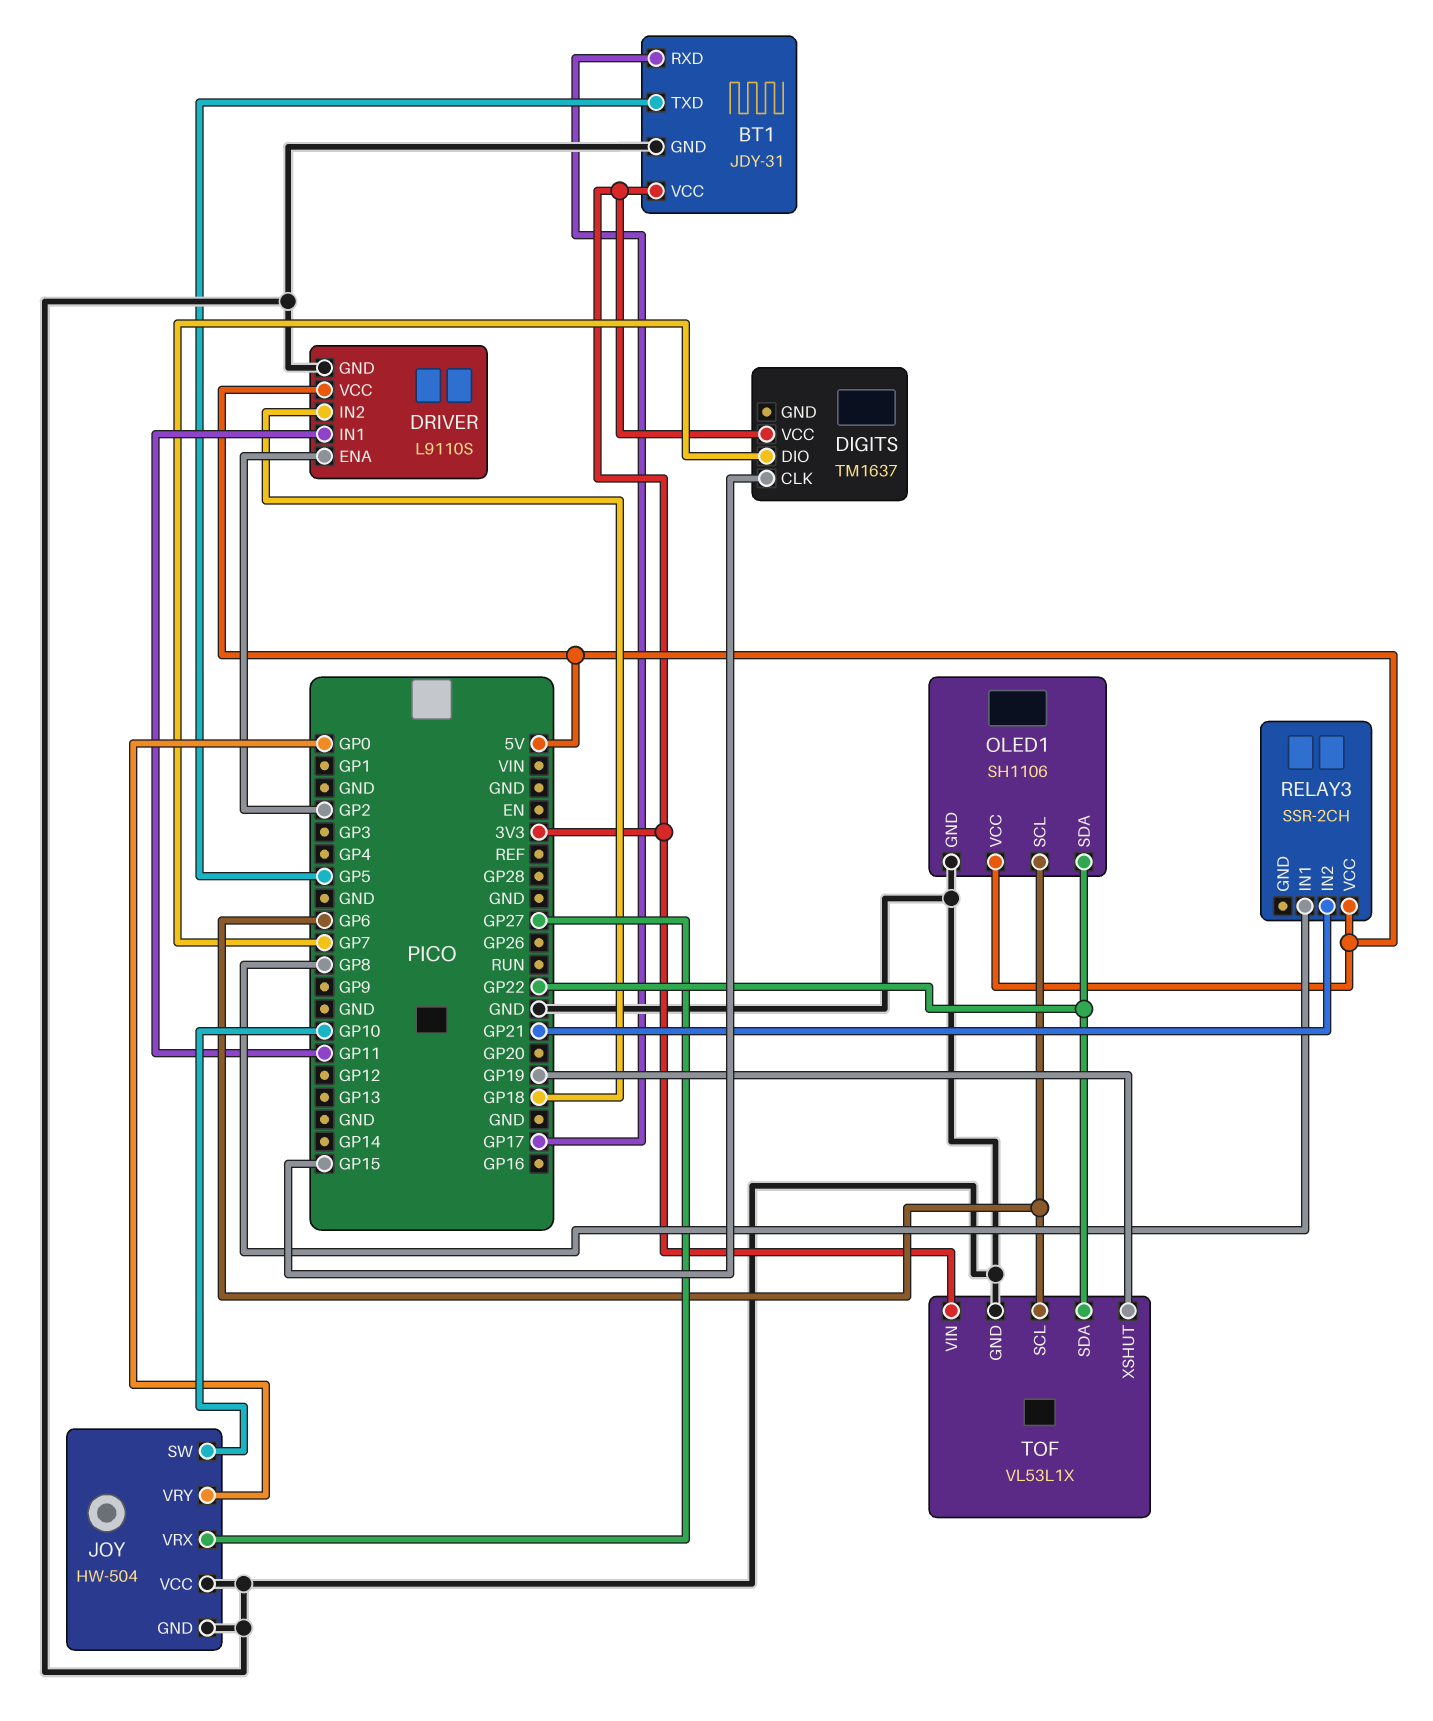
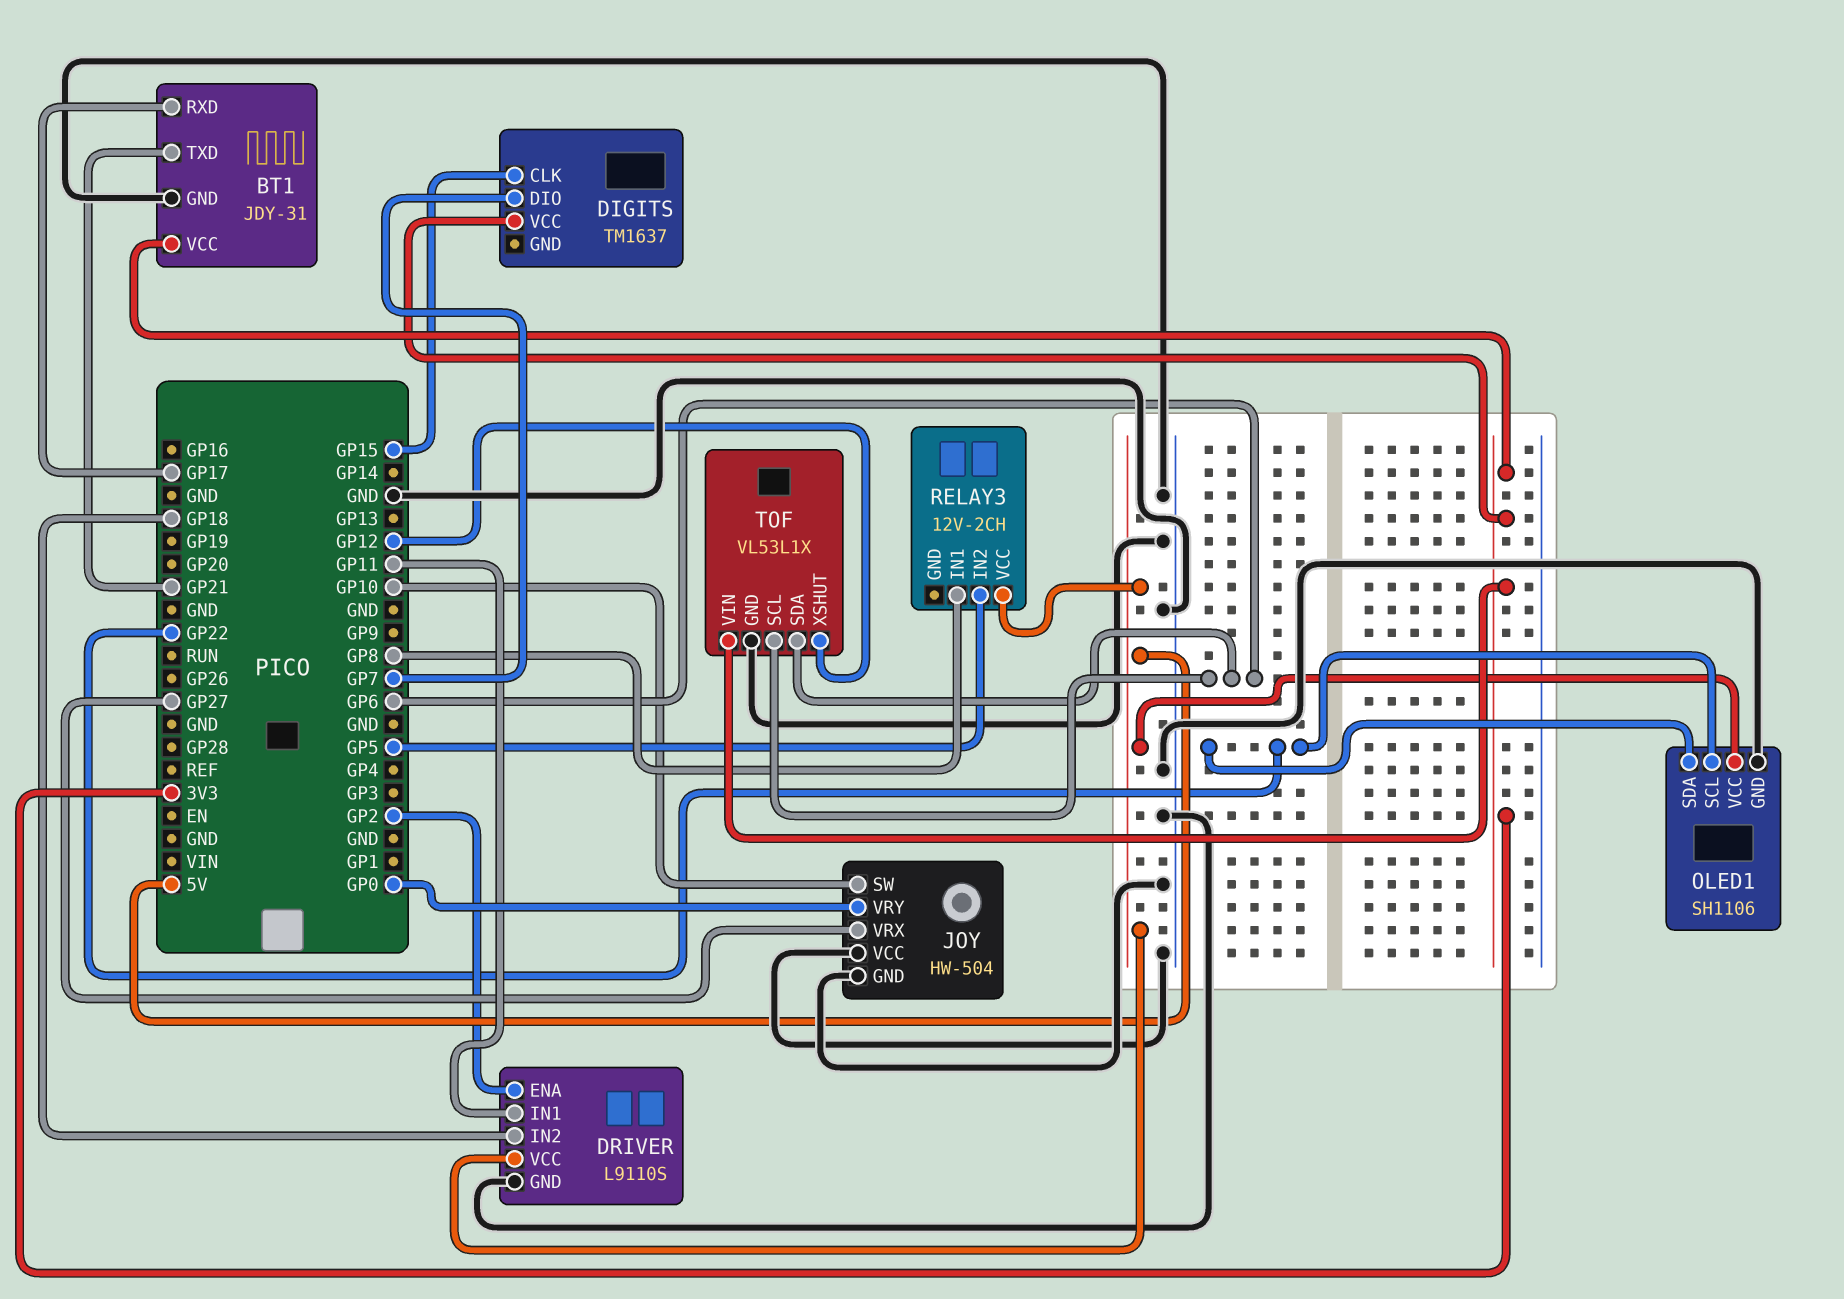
BT1 pin TXD: GP5 -> GP21
OLED1 pin SCL: GP6 -> GP22
RELAY3: SSR-2CH -> 12V-2CH
RELAY3 pin IN2: GP21 -> GP5
TOF pin SDA: GP22 -> GP6
TOF pin XSHUT: GP19 -> GP12

